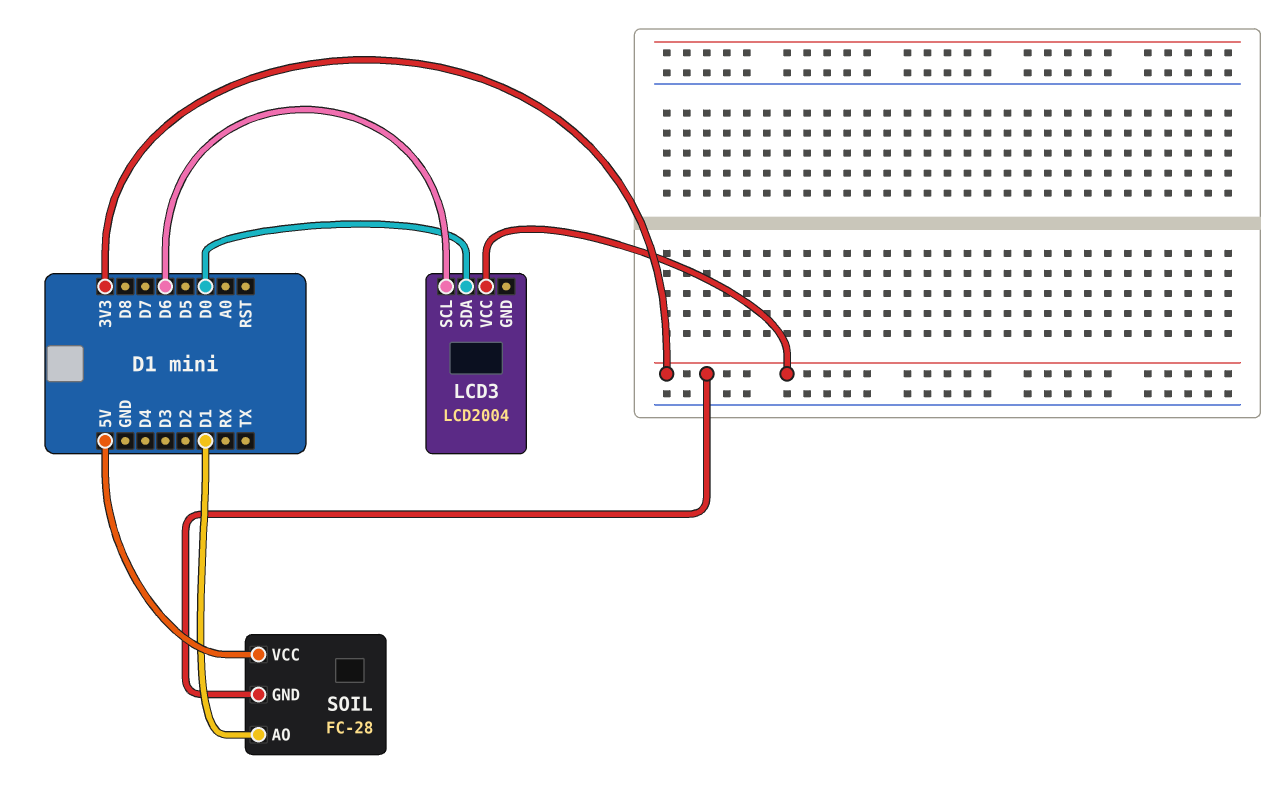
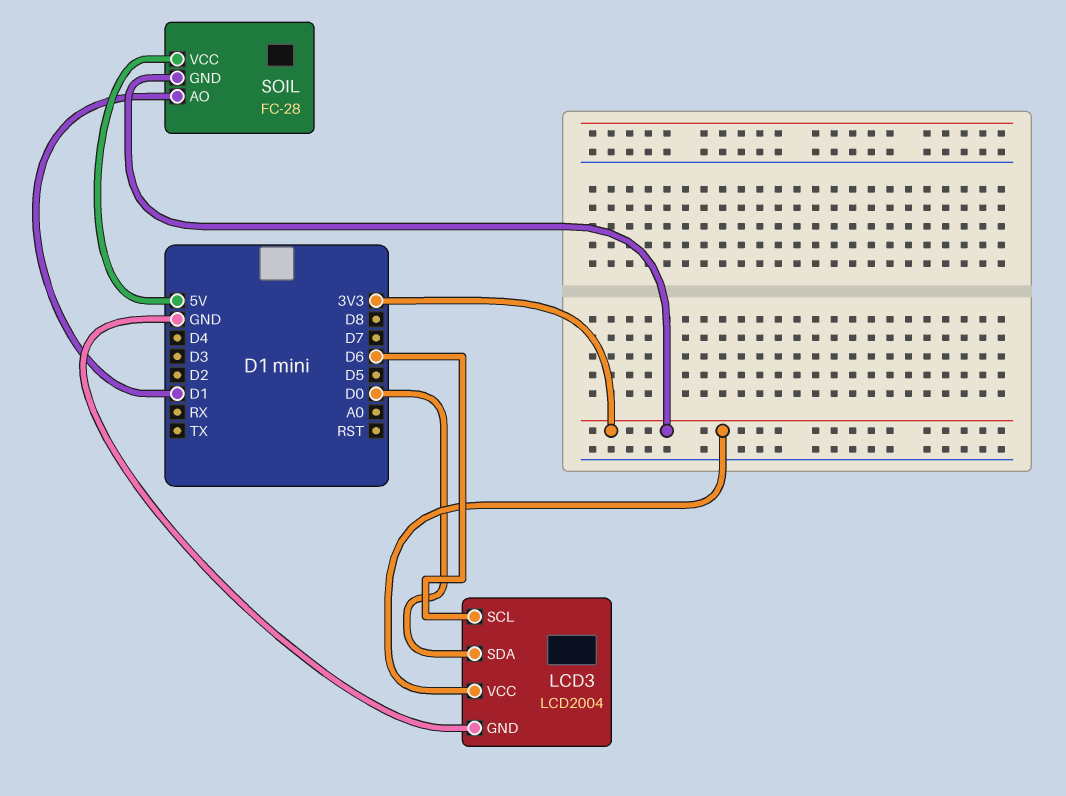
LCD3 pin GND: none -> GND

